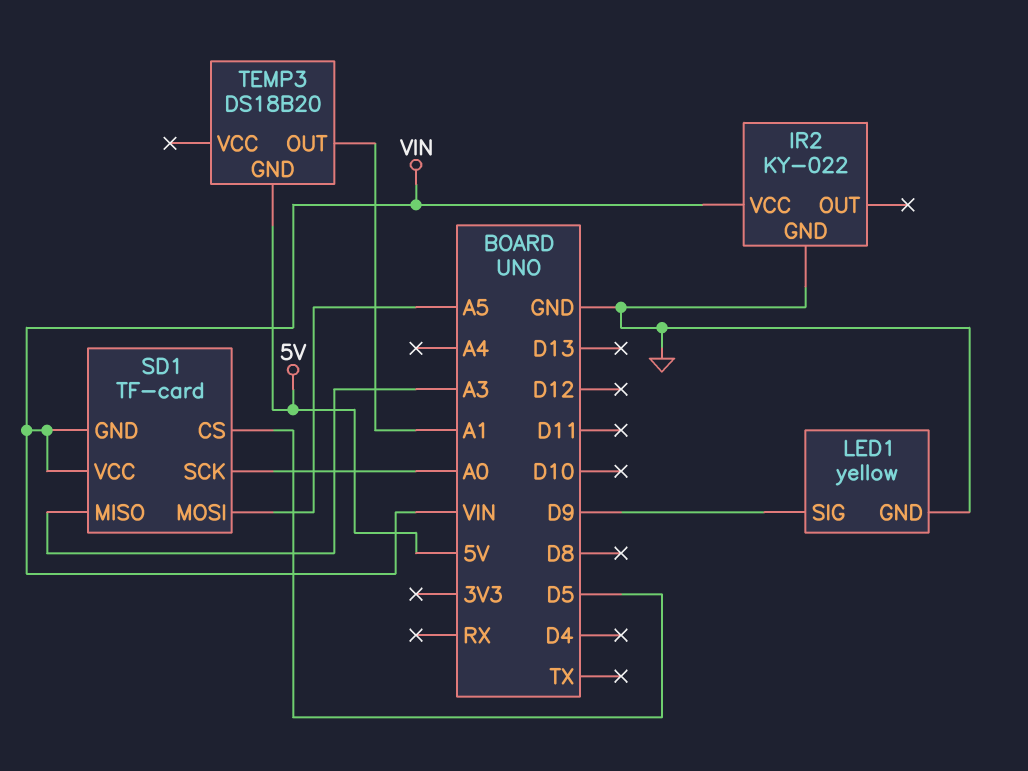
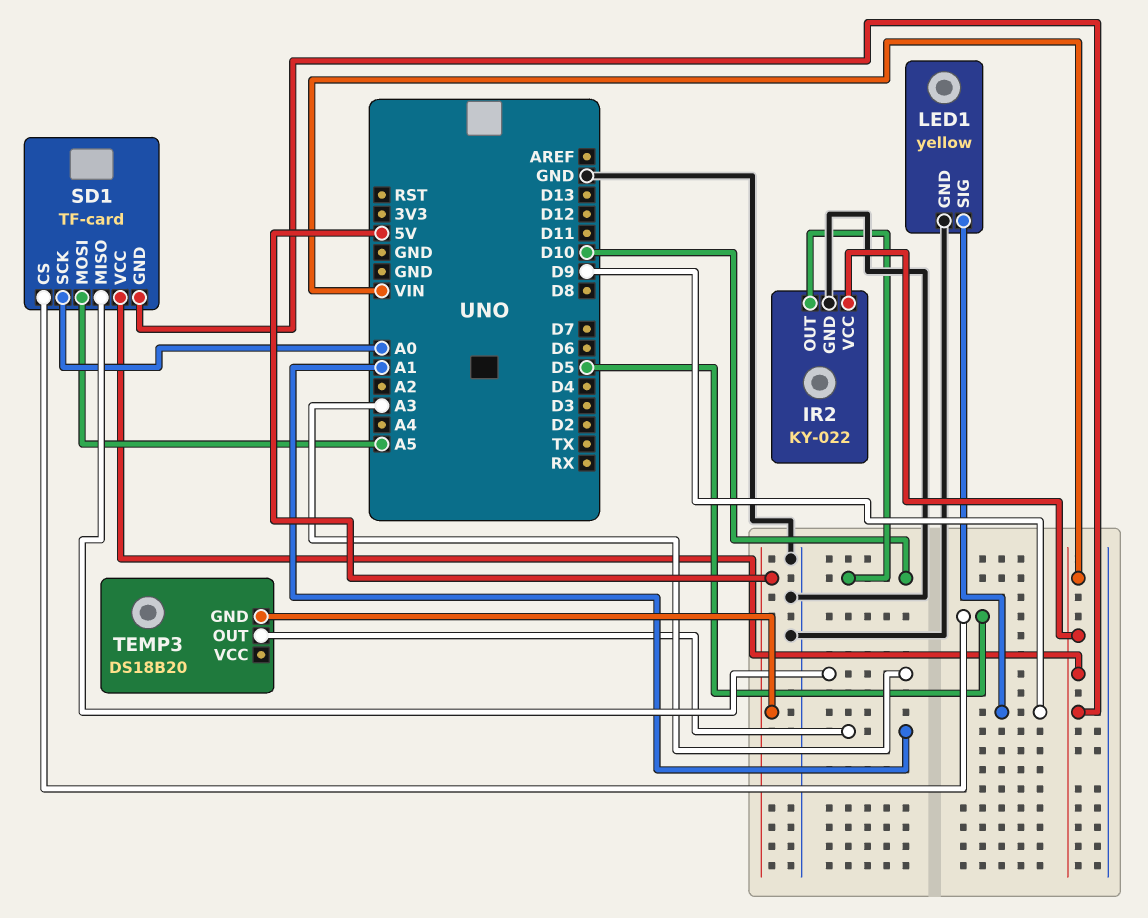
IR2 pin OUT: none -> D10

